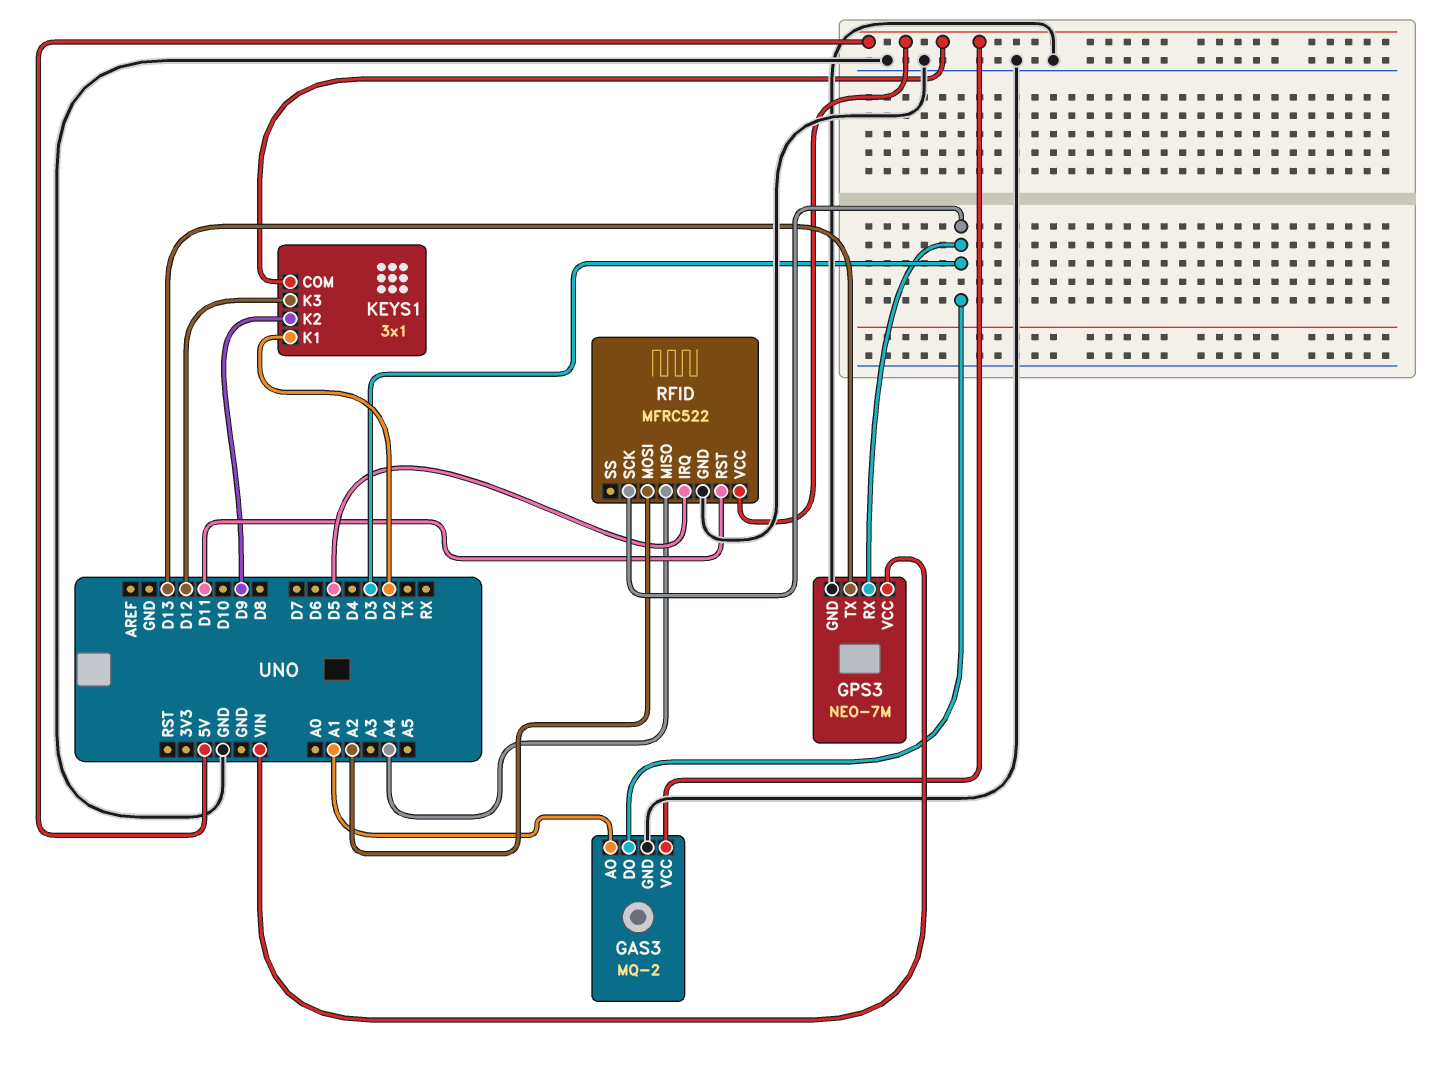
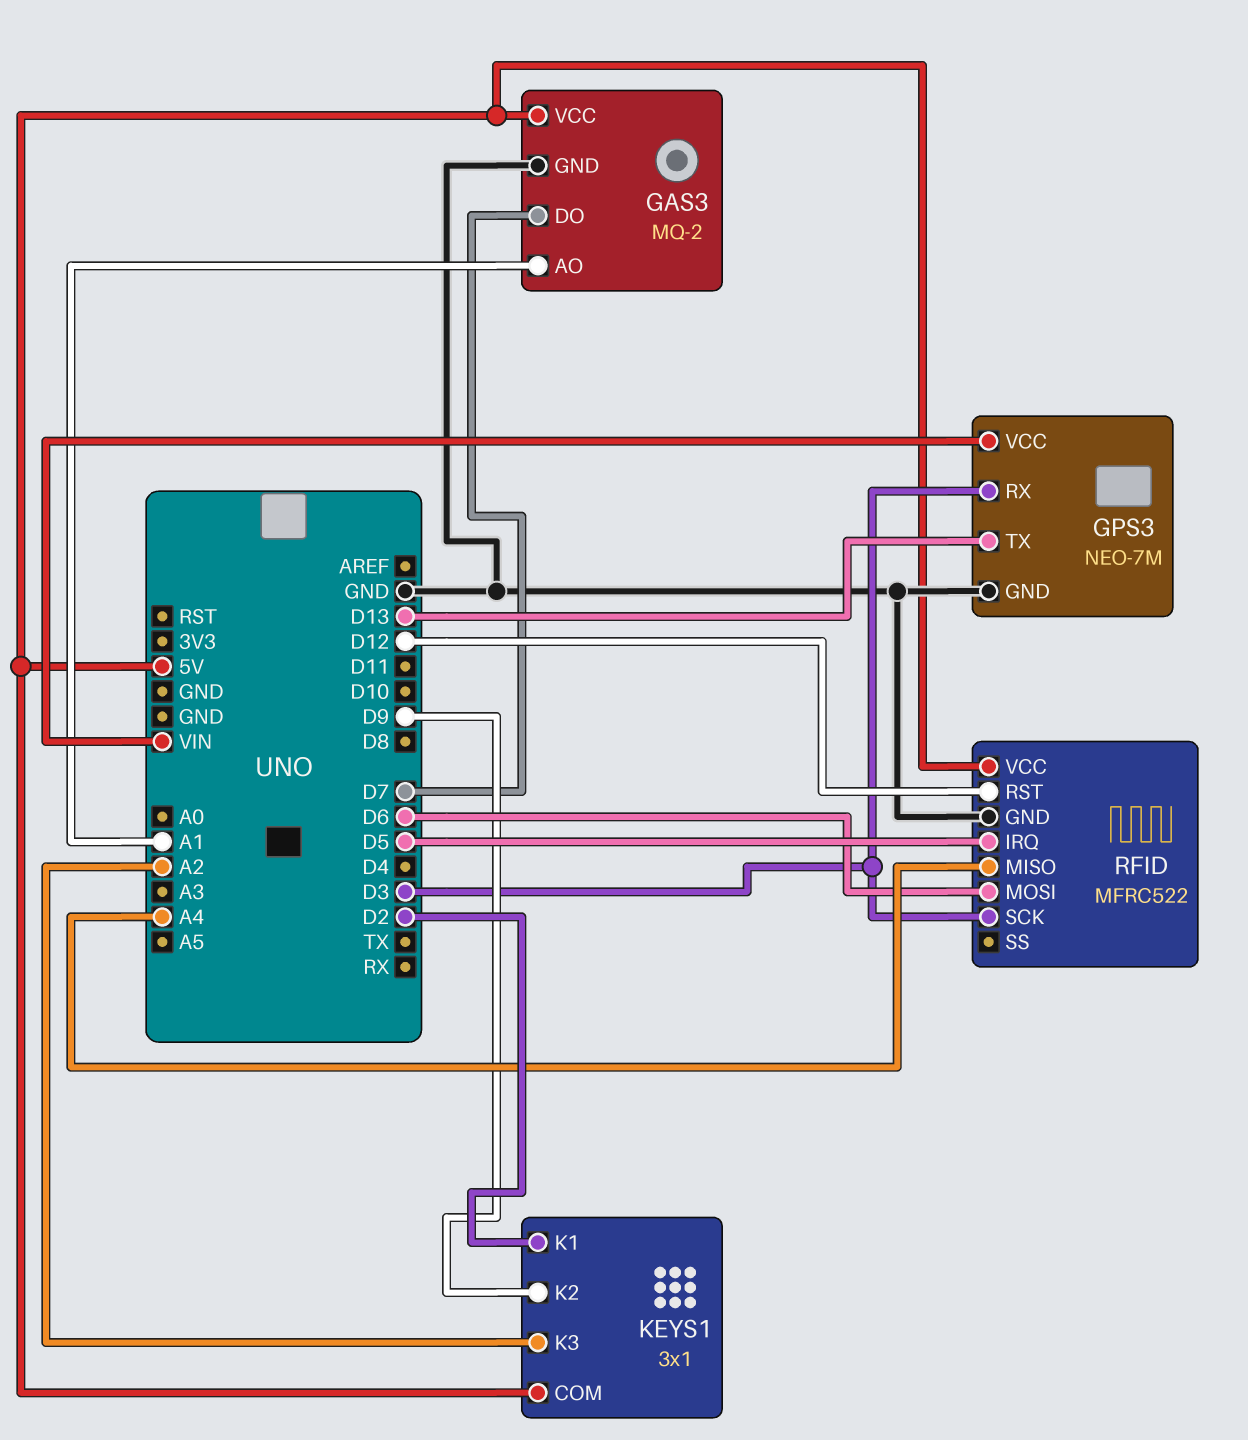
GAS3 pin DO: D3 -> D7
KEYS1 pin K3: D12 -> A2
RFID pin MOSI: A2 -> D6
RFID pin RST: D11 -> D12

